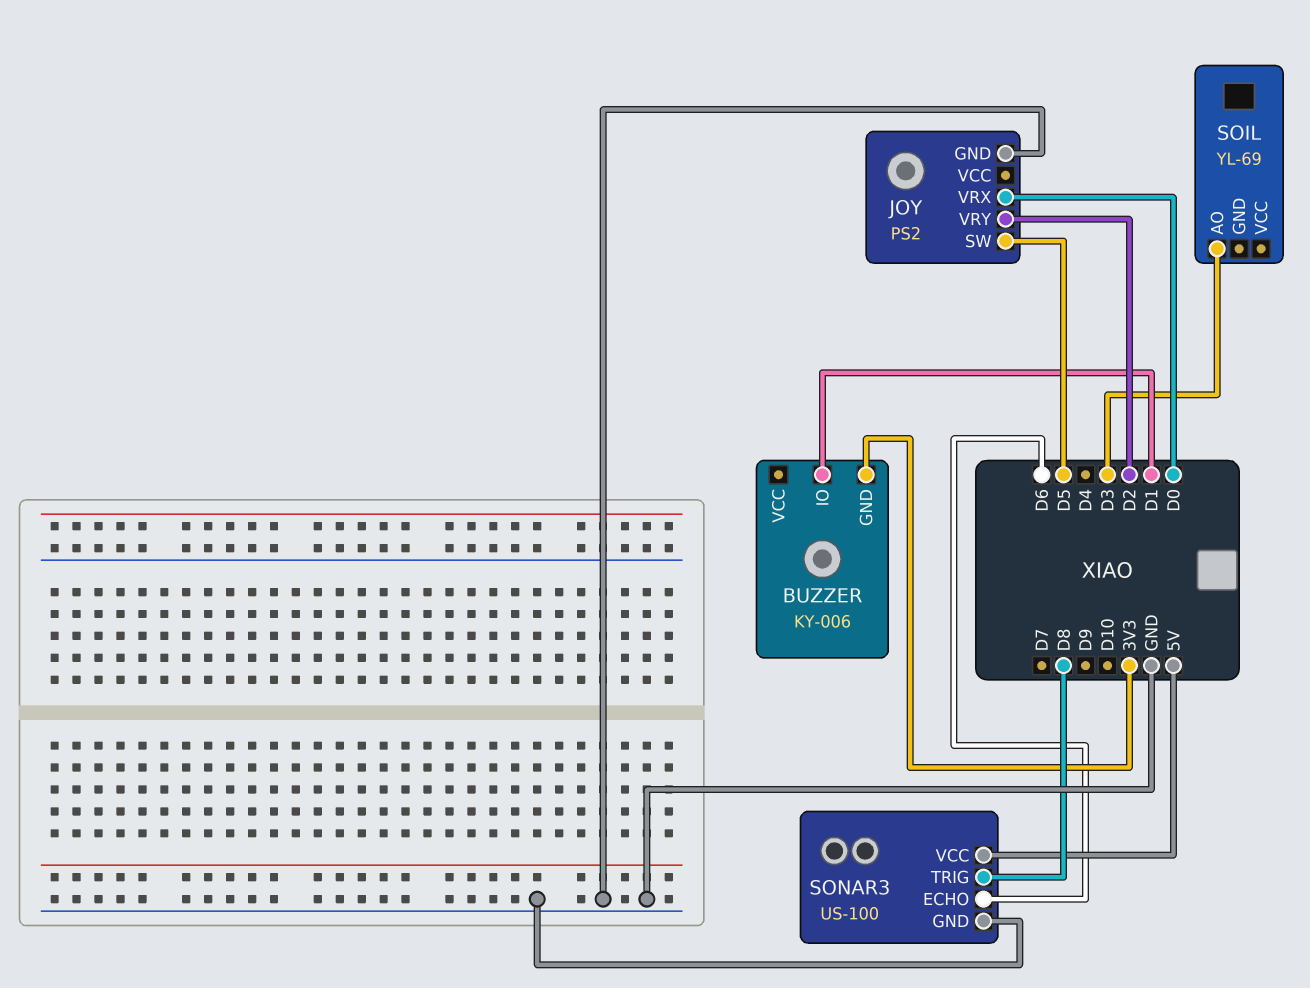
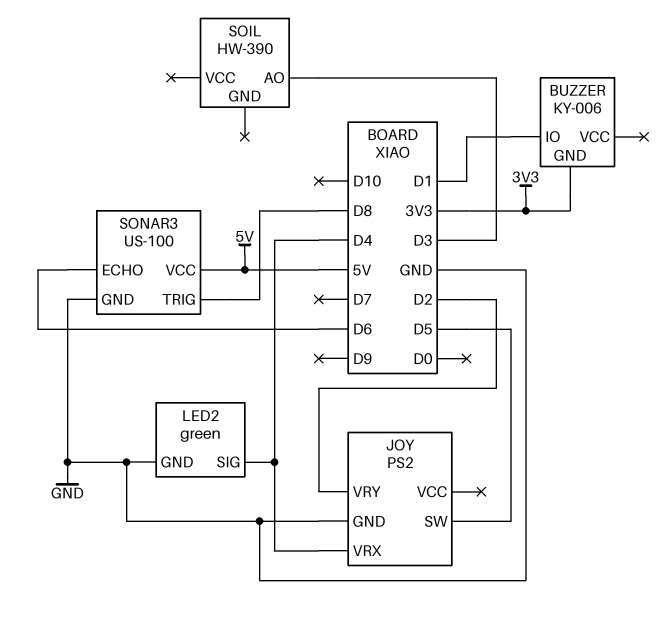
JOY pin VRX: D0 -> D4
LED2: none -> green
LED2 pin GND: none -> GND
LED2 pin SIG: none -> D4
SOIL: YL-69 -> HW-390

